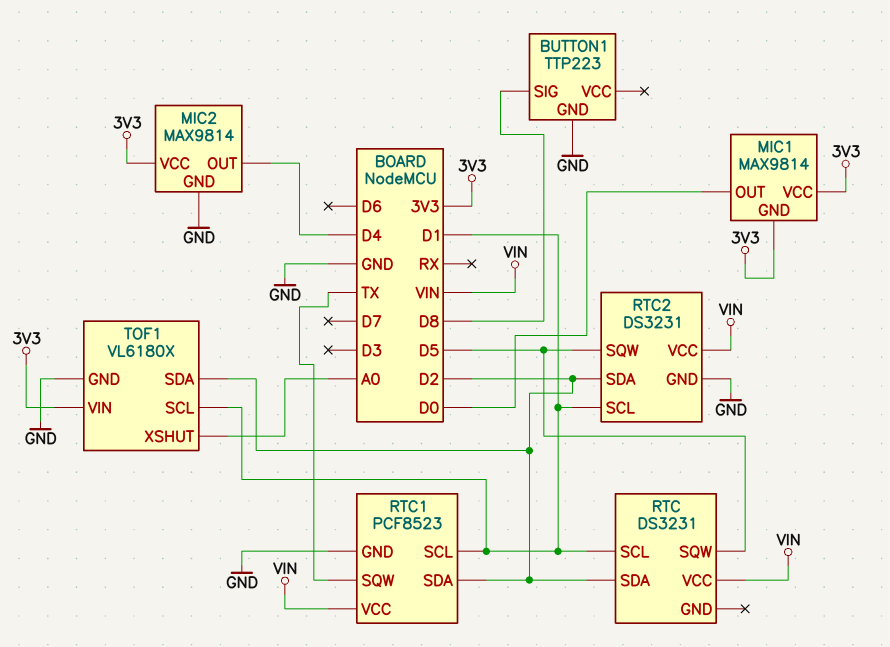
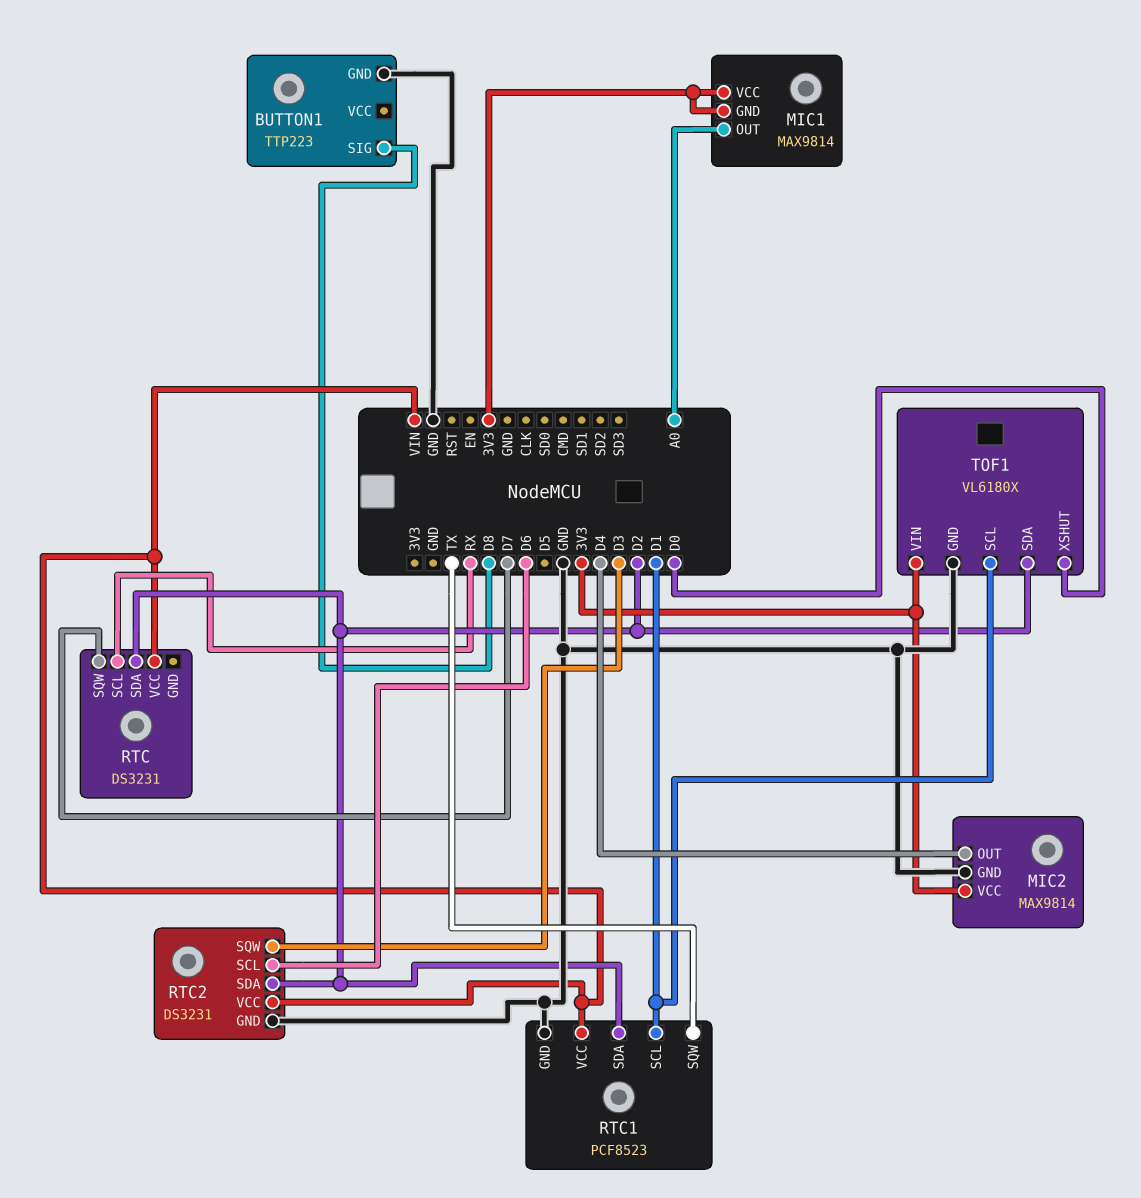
MIC1 pin OUT: D0 -> A0
RTC pin SCL: D1 -> RX
RTC pin SQW: D5 -> D7
RTC2 pin SCL: D1 -> D6
RTC2 pin SQW: D5 -> D3
TOF1 pin XSHUT: A0 -> D0

